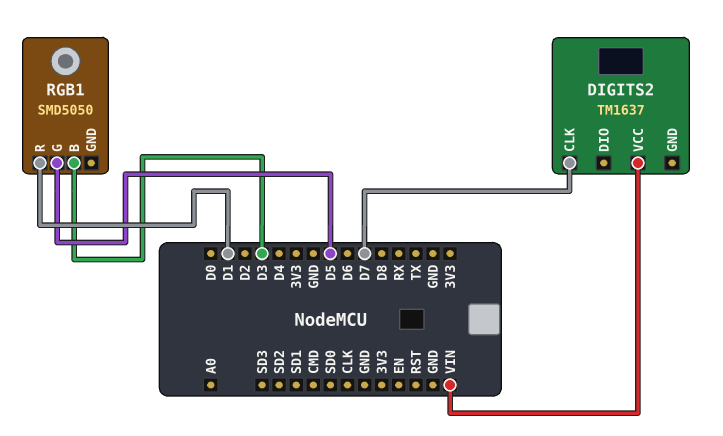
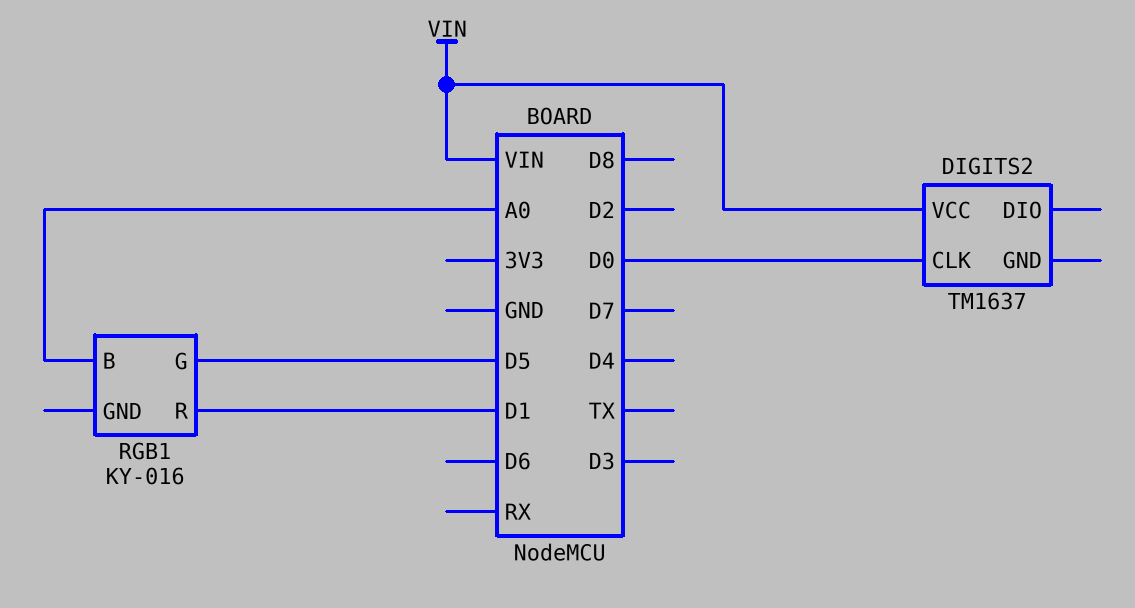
DIGITS2 pin CLK: D7 -> D0
RGB1: SMD5050 -> KY-016
RGB1 pin B: D3 -> A0

